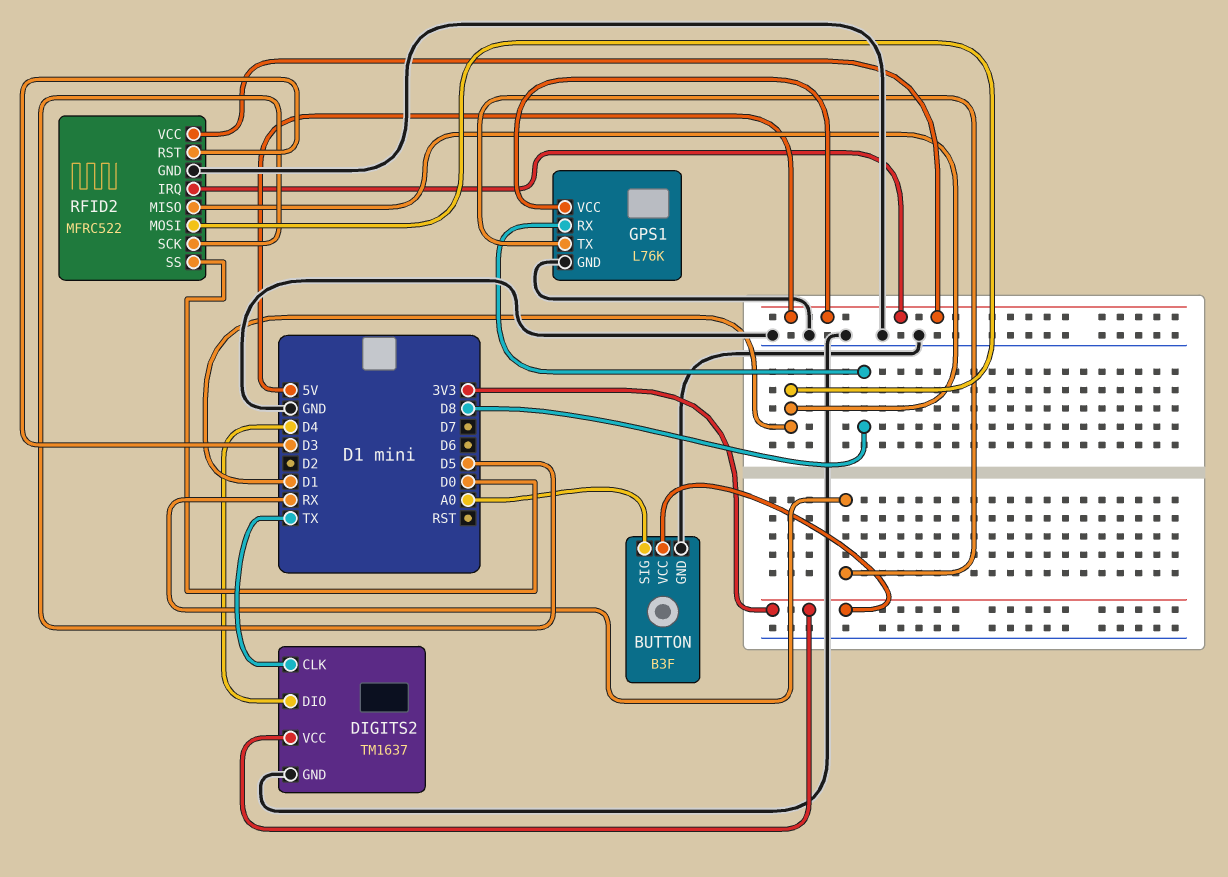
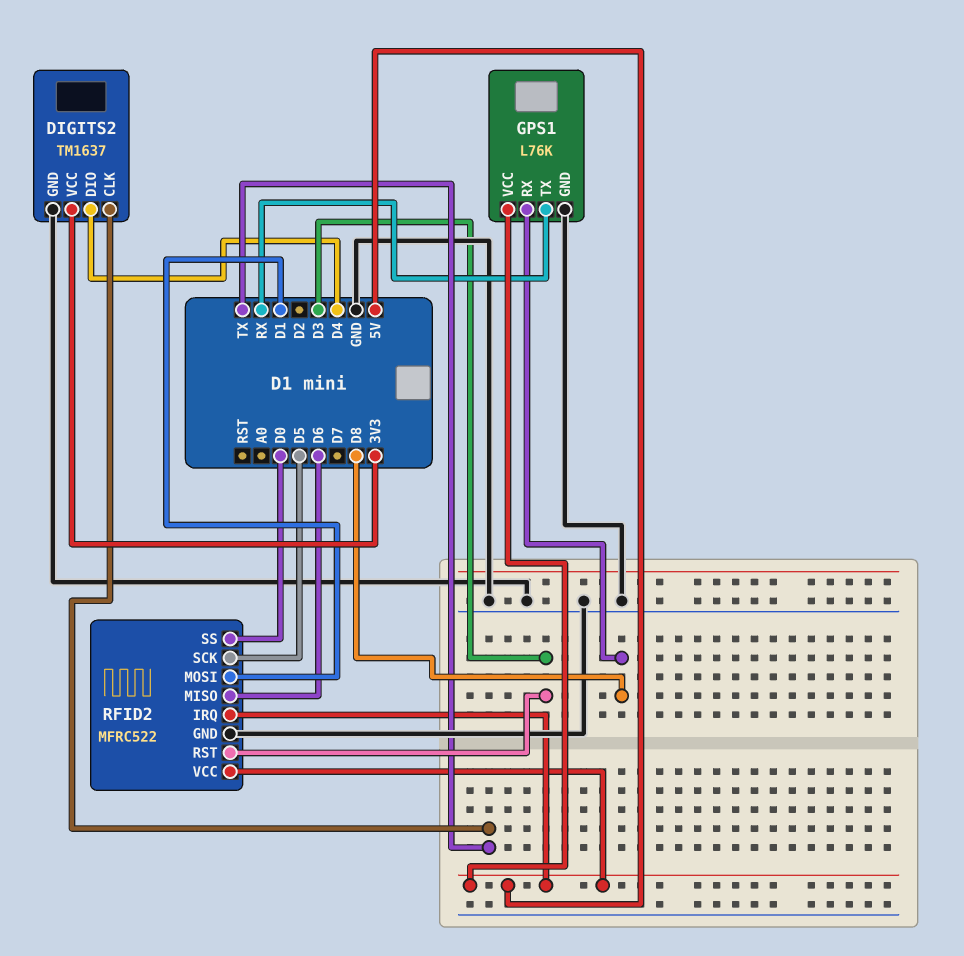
BUTTON: B3F -> none
BUTTON pin GND: GND -> none
BUTTON pin SIG: A0 -> none
BUTTON pin VCC: 3V3 -> none
RFID2 pin MISO: D1 -> D6

